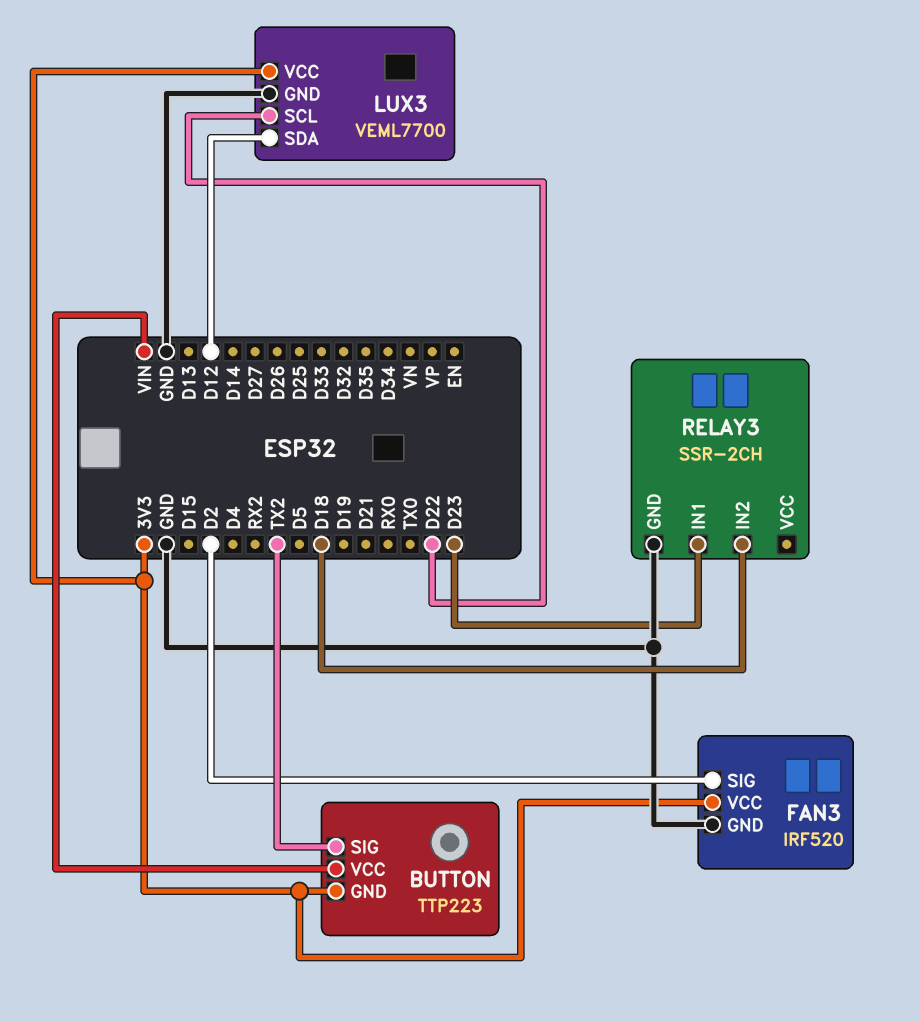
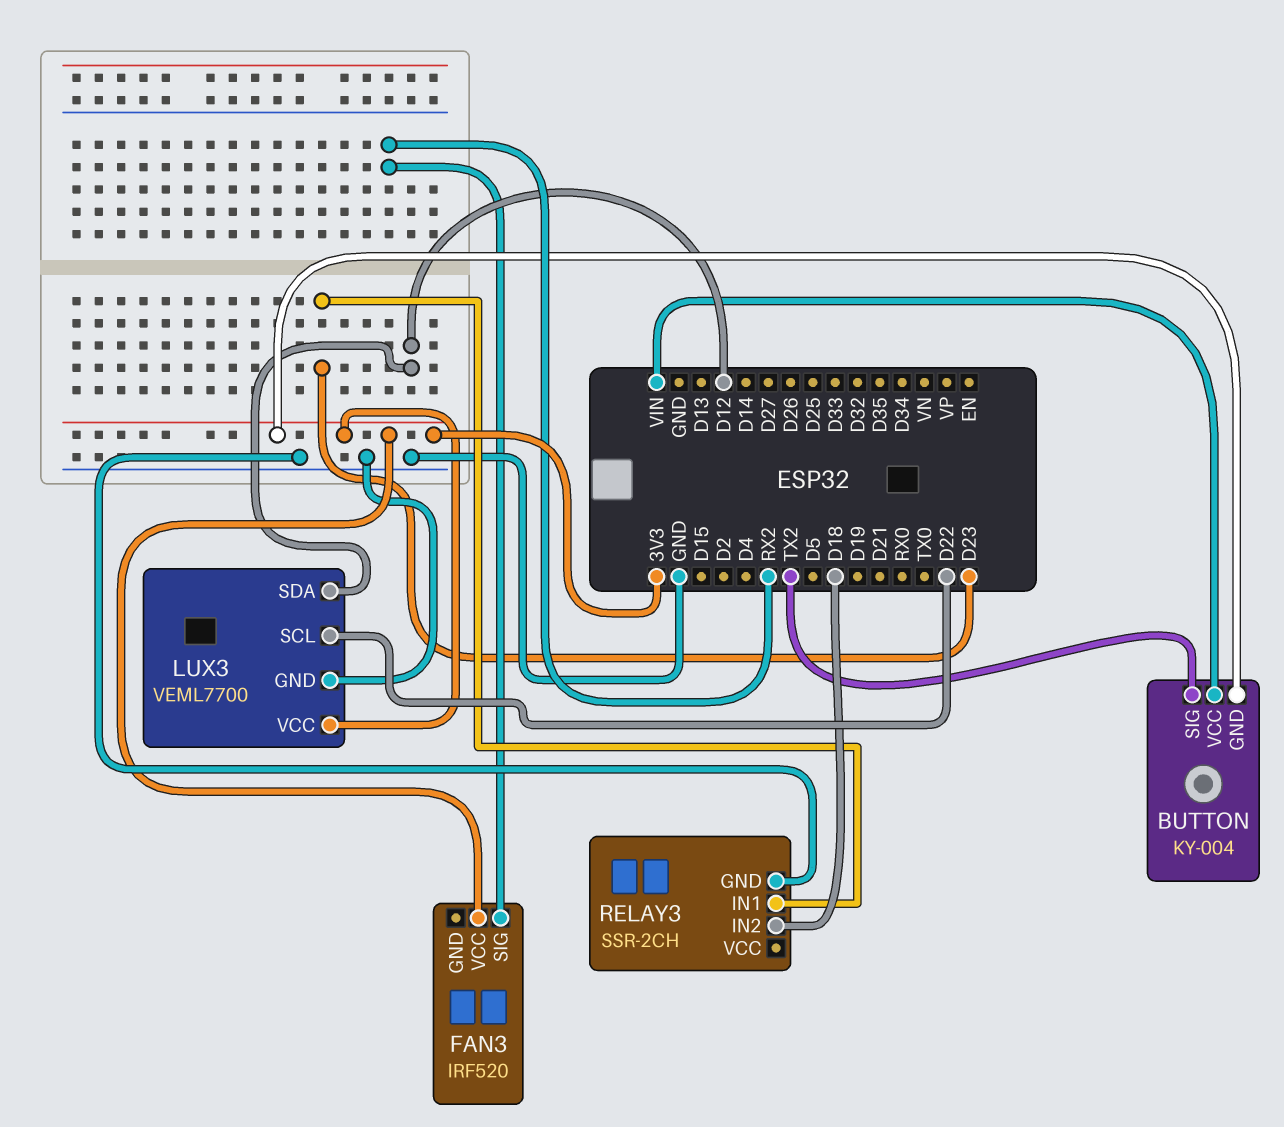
BUTTON: TTP223 -> KY-004
FAN3 pin GND: GND -> none
FAN3 pin SIG: D2 -> RX2

